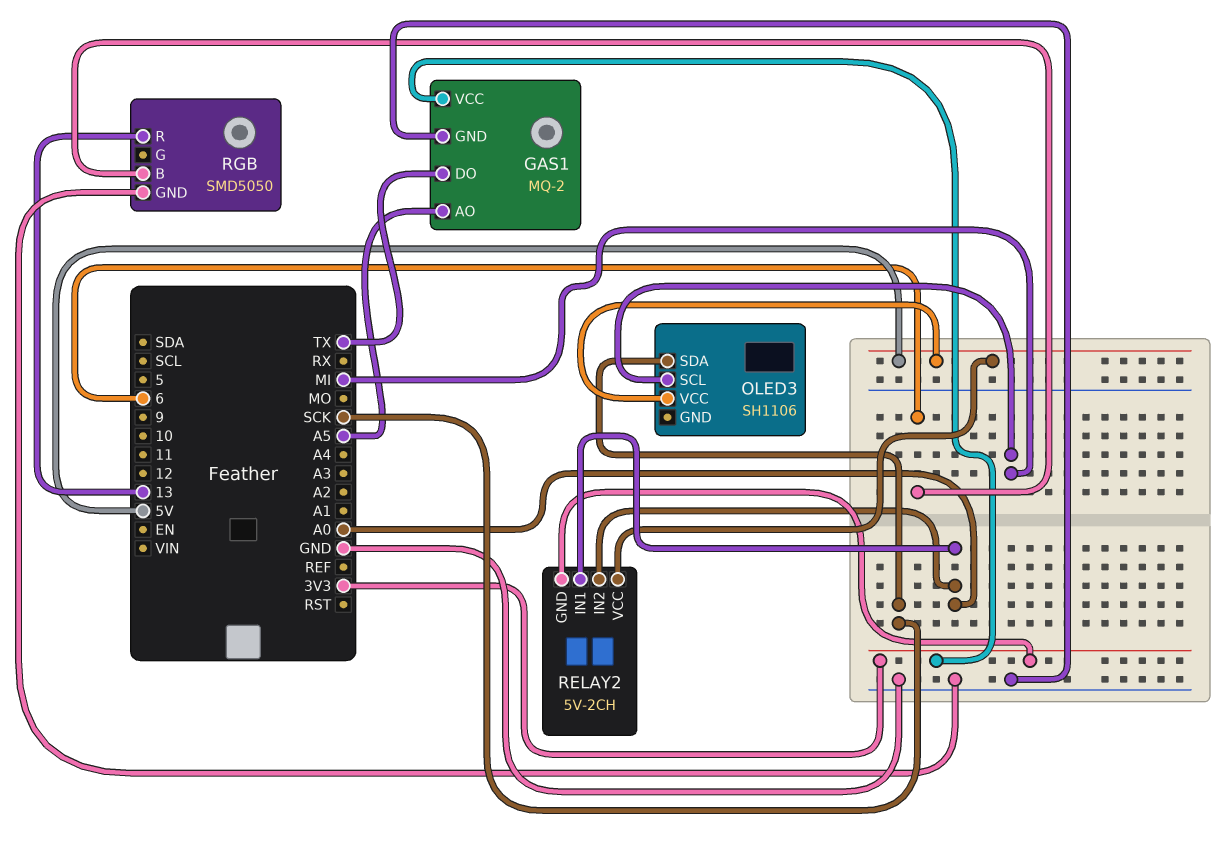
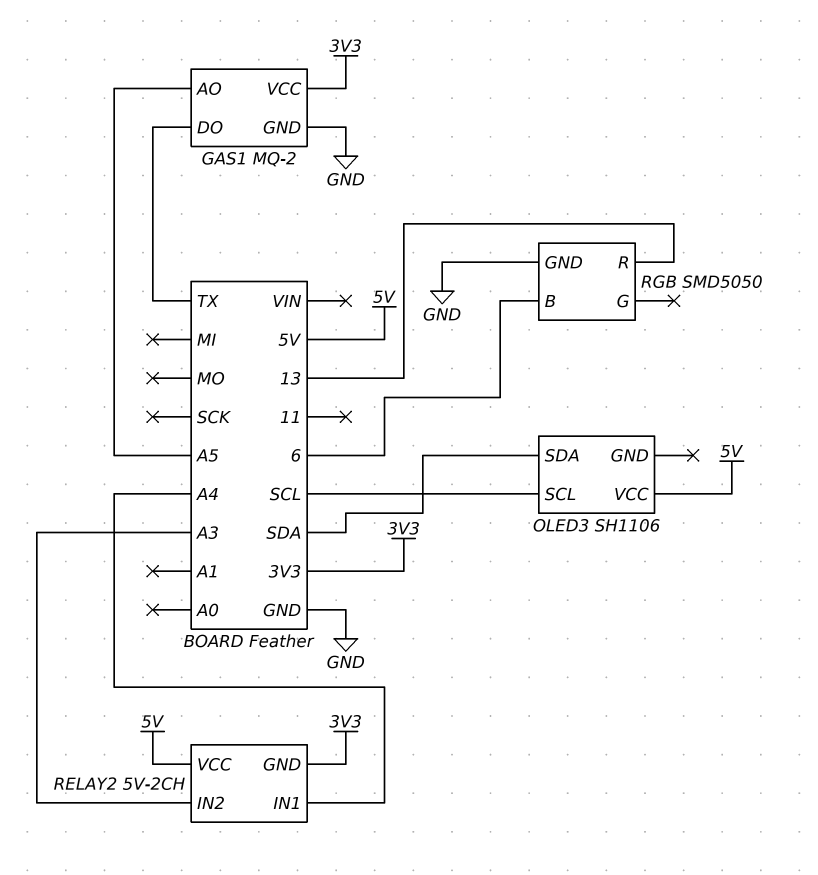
OLED3 pin SCL: MI -> SCL
OLED3 pin SDA: SCK -> SDA
RELAY2 pin IN1: A0 -> A4
RELAY2 pin IN2: A0 -> A3

